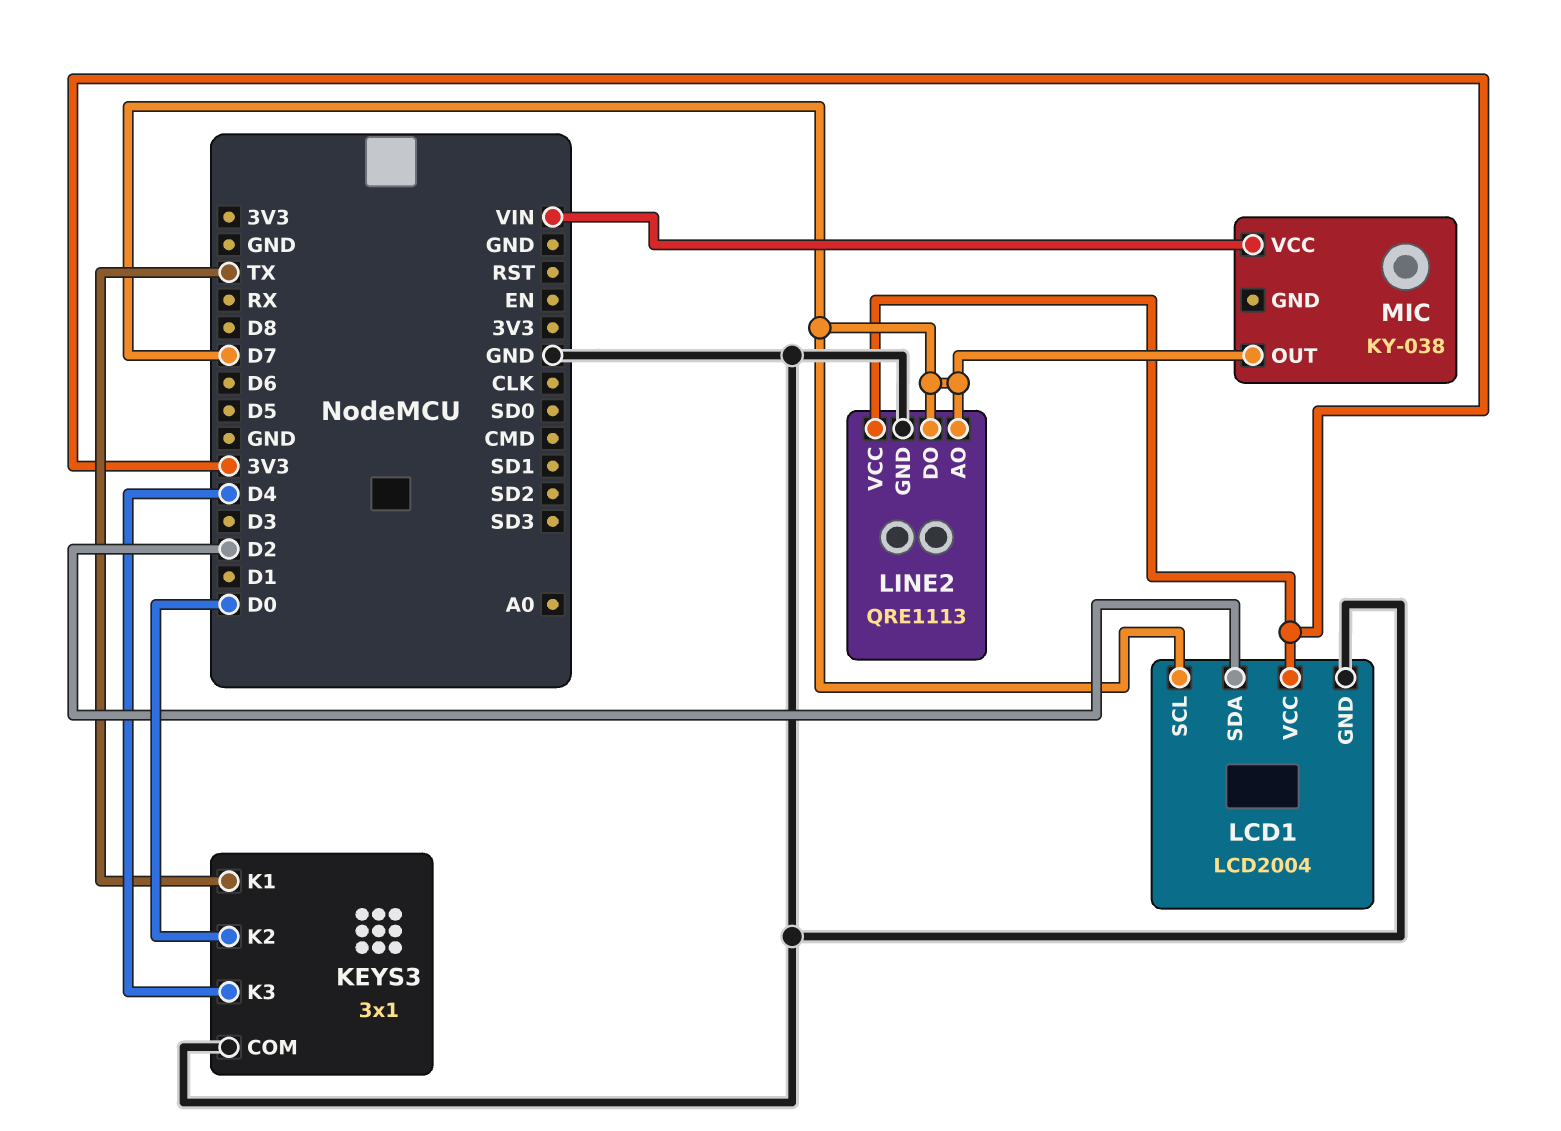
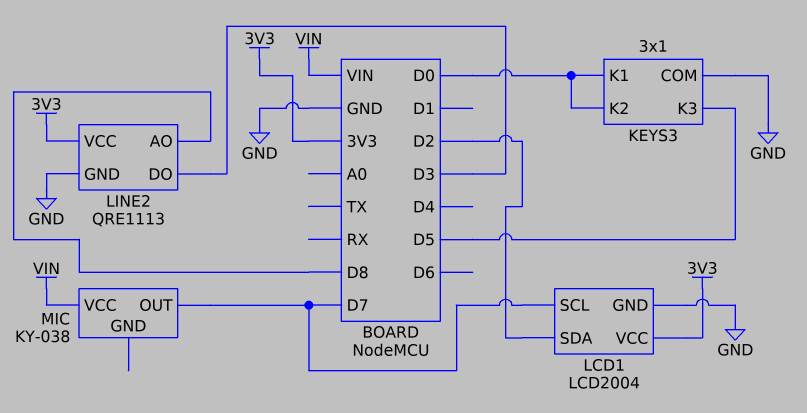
KEYS3 pin K1: TX -> D0
KEYS3 pin K3: D4 -> D5
LINE2 pin AO: D7 -> D8
LINE2 pin DO: D7 -> D3

